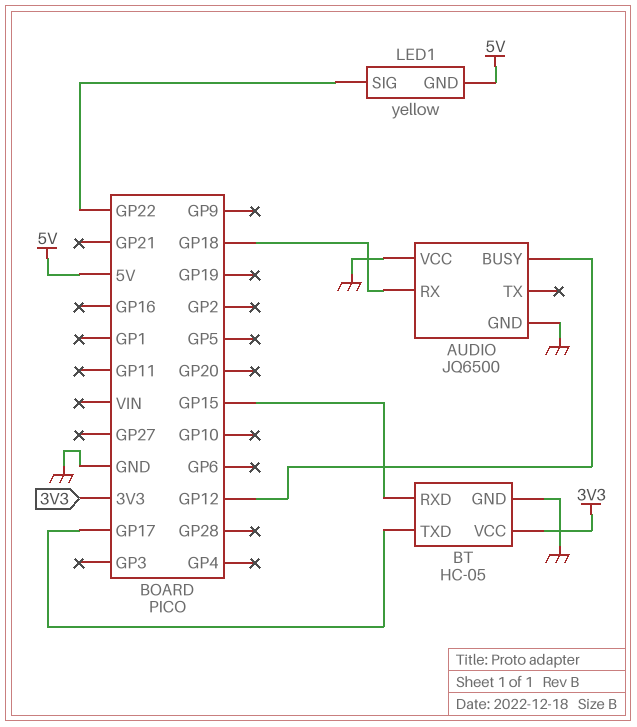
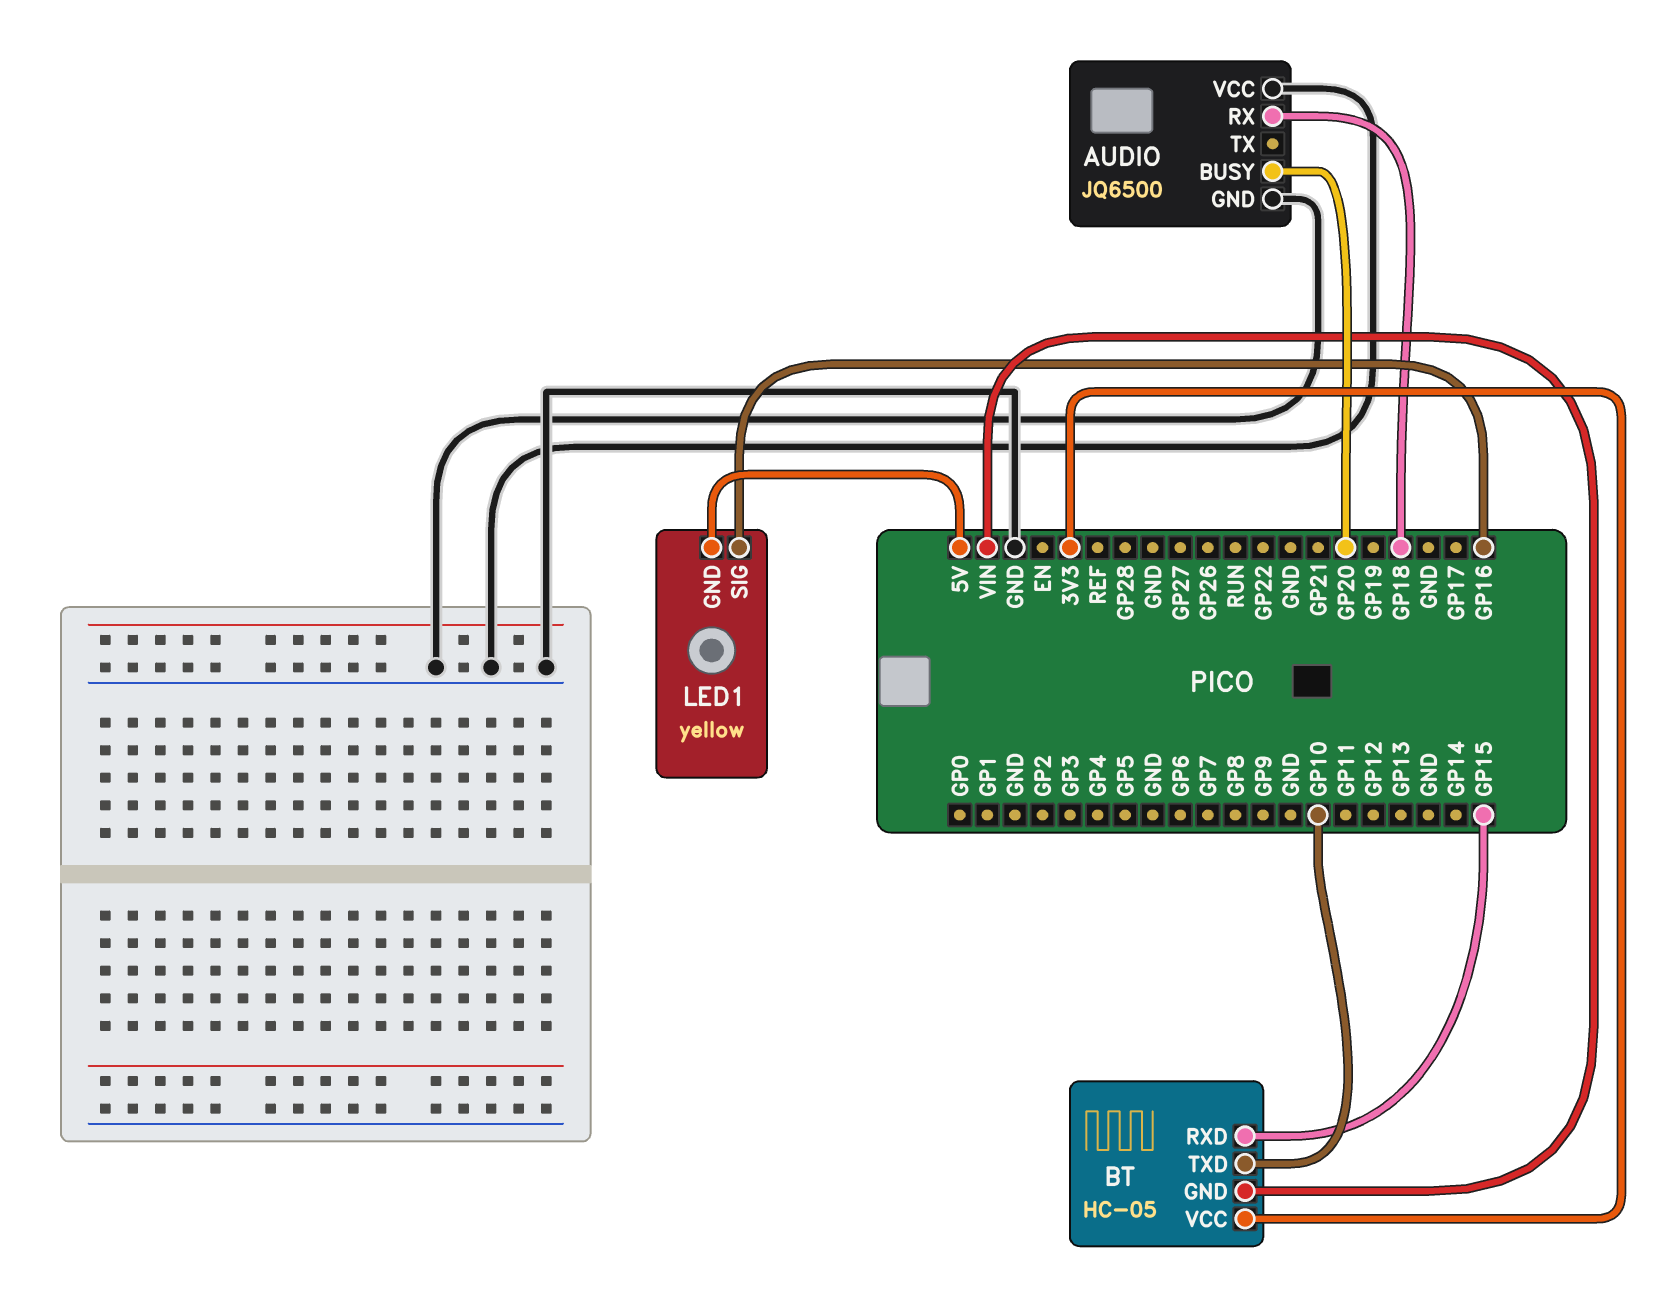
AUDIO pin BUSY: GP12 -> GP20
BT pin GND: GND -> VIN
BT pin TXD: GP17 -> GP10
LED1 pin SIG: GP22 -> GP16

